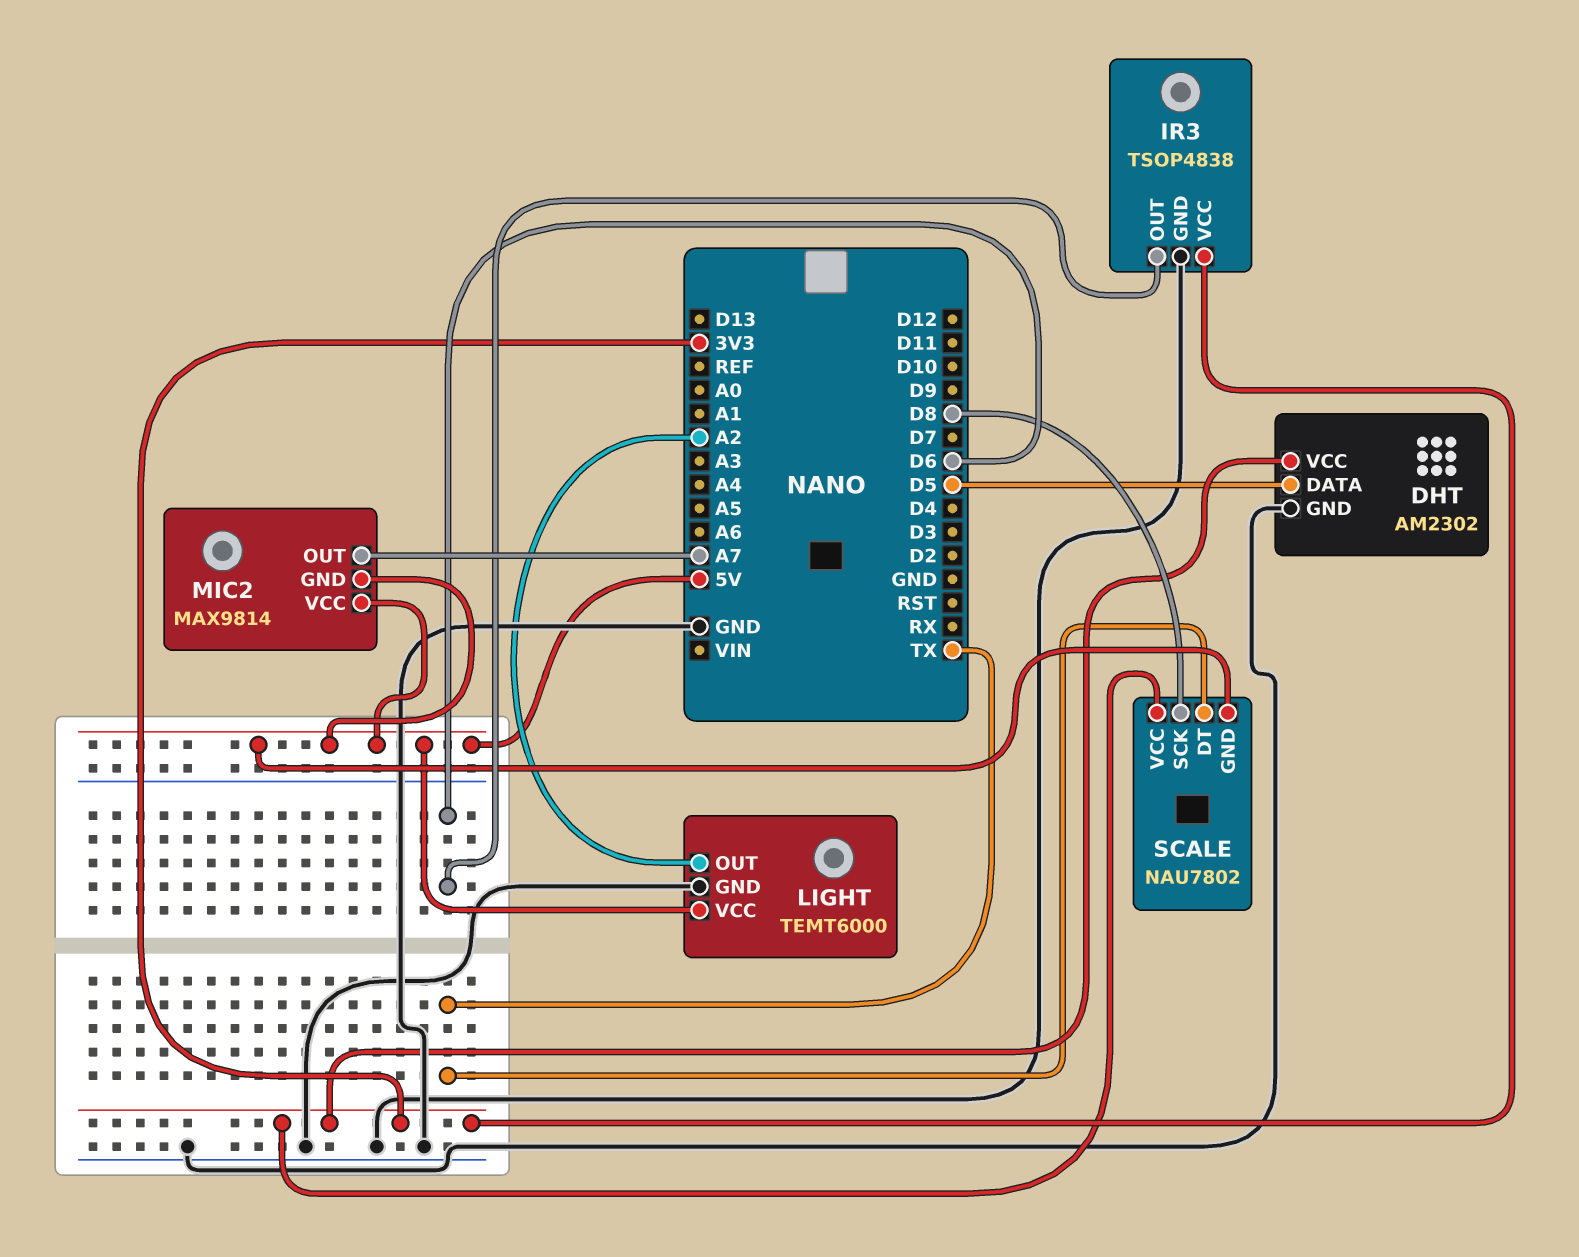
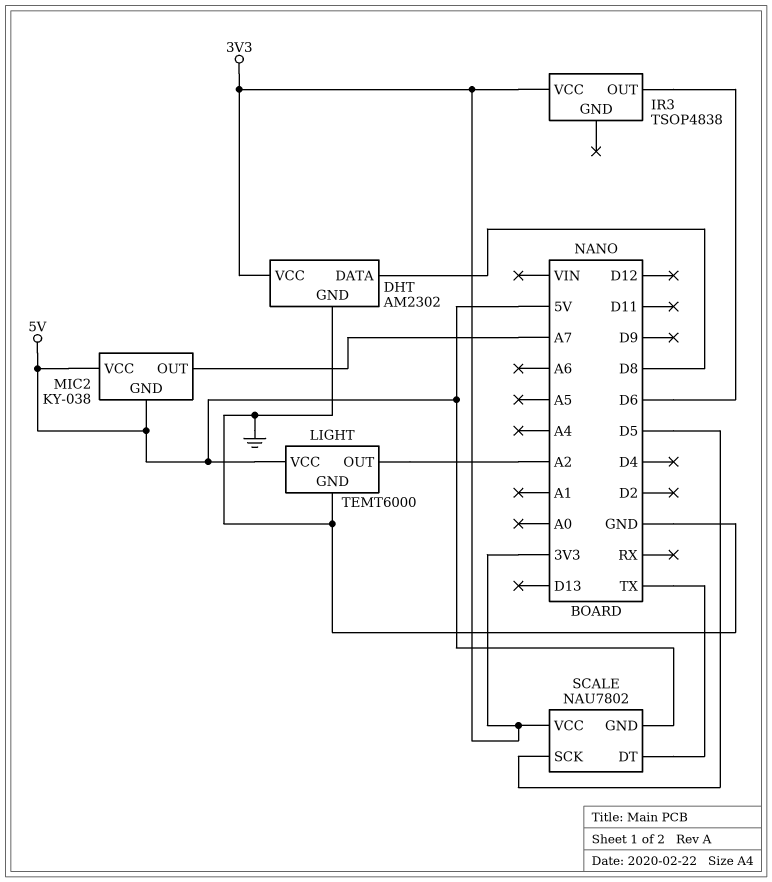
DHT pin DATA: D5 -> D8
IR3 pin GND: GND -> none
MIC2: MAX9814 -> KY-038
SCALE pin SCK: D8 -> D5

